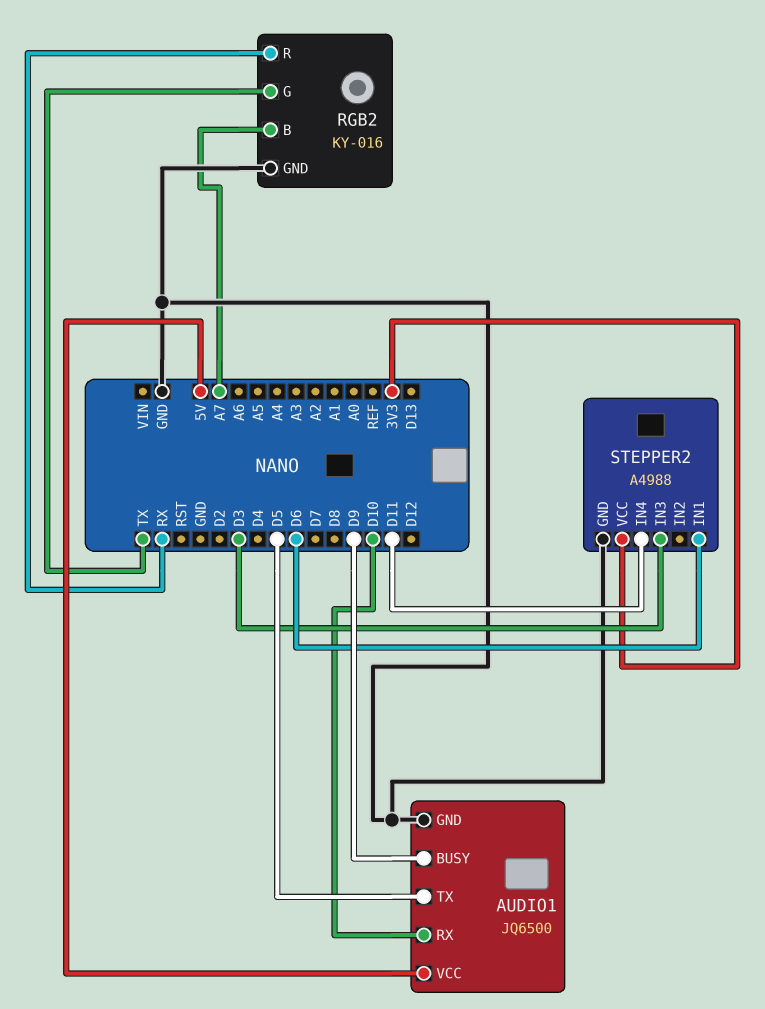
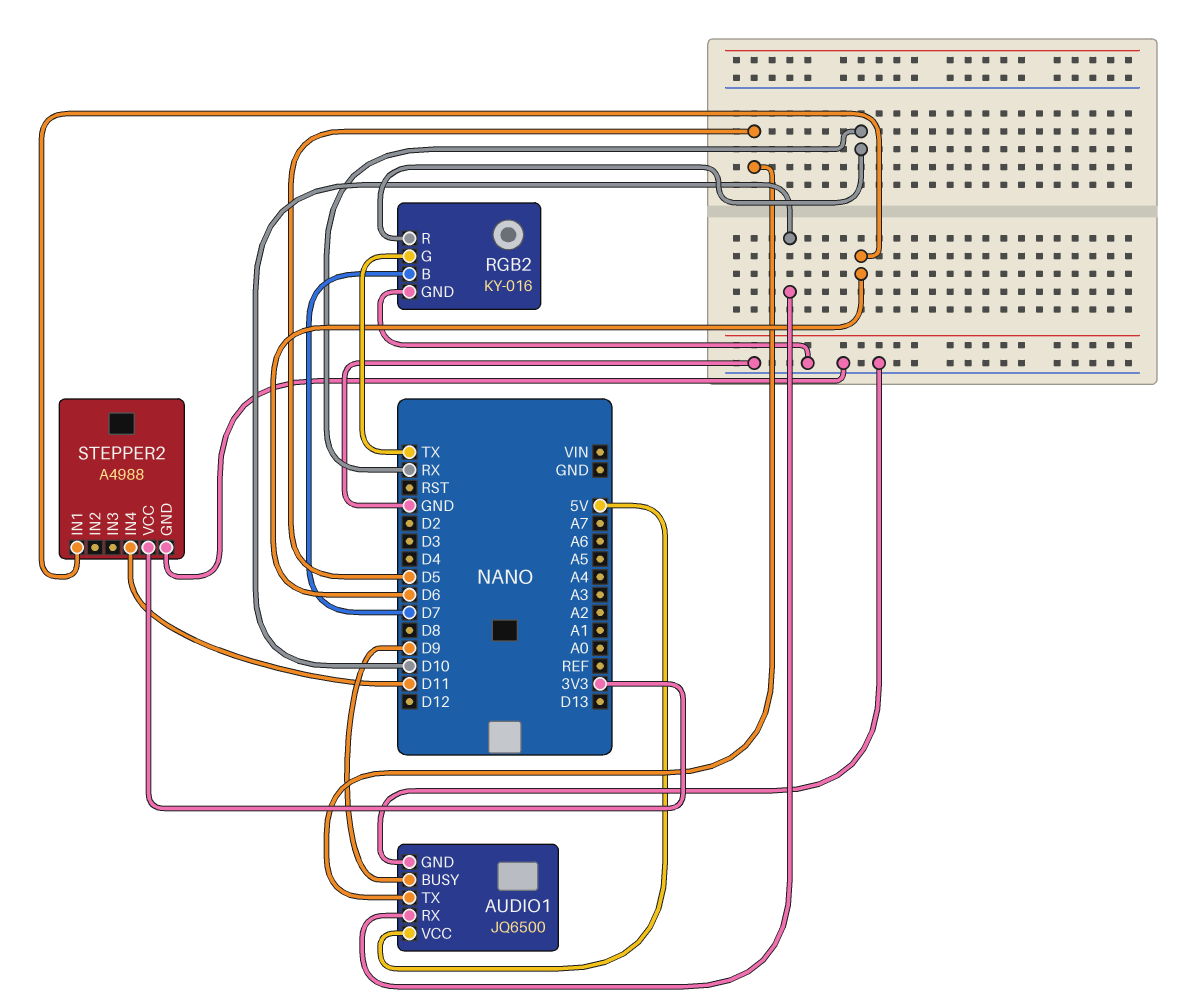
RGB2 pin B: A7 -> D7
STEPPER2 pin IN3: D3 -> none

